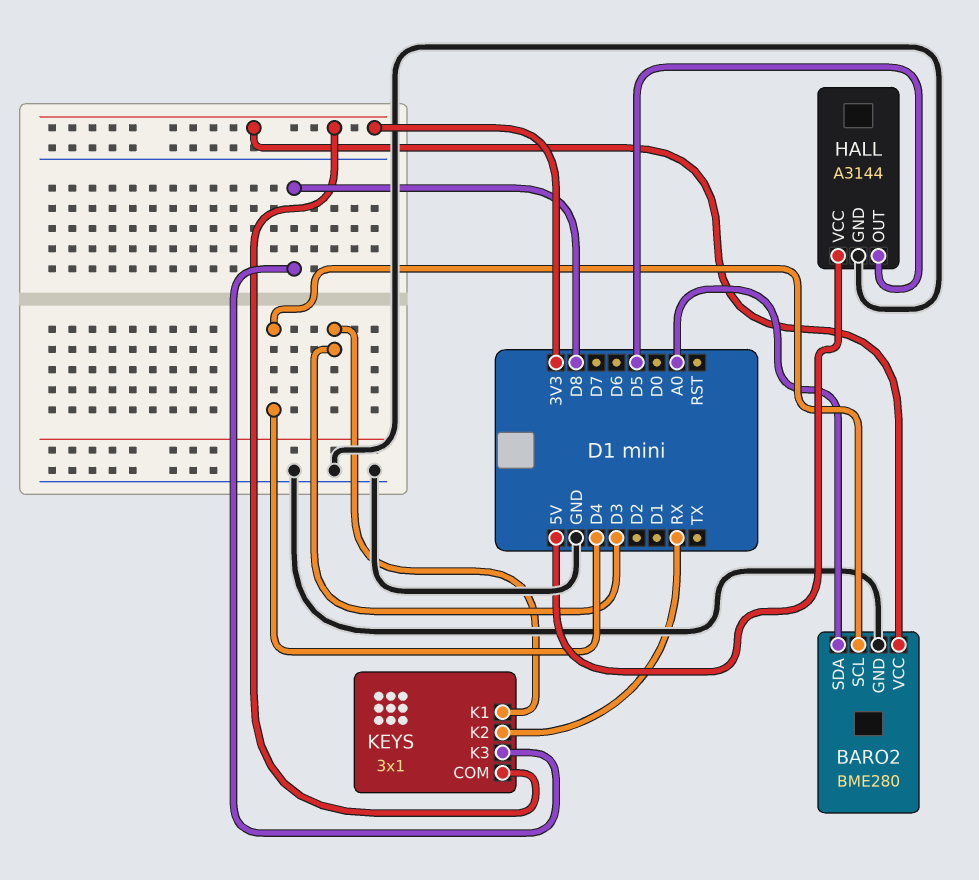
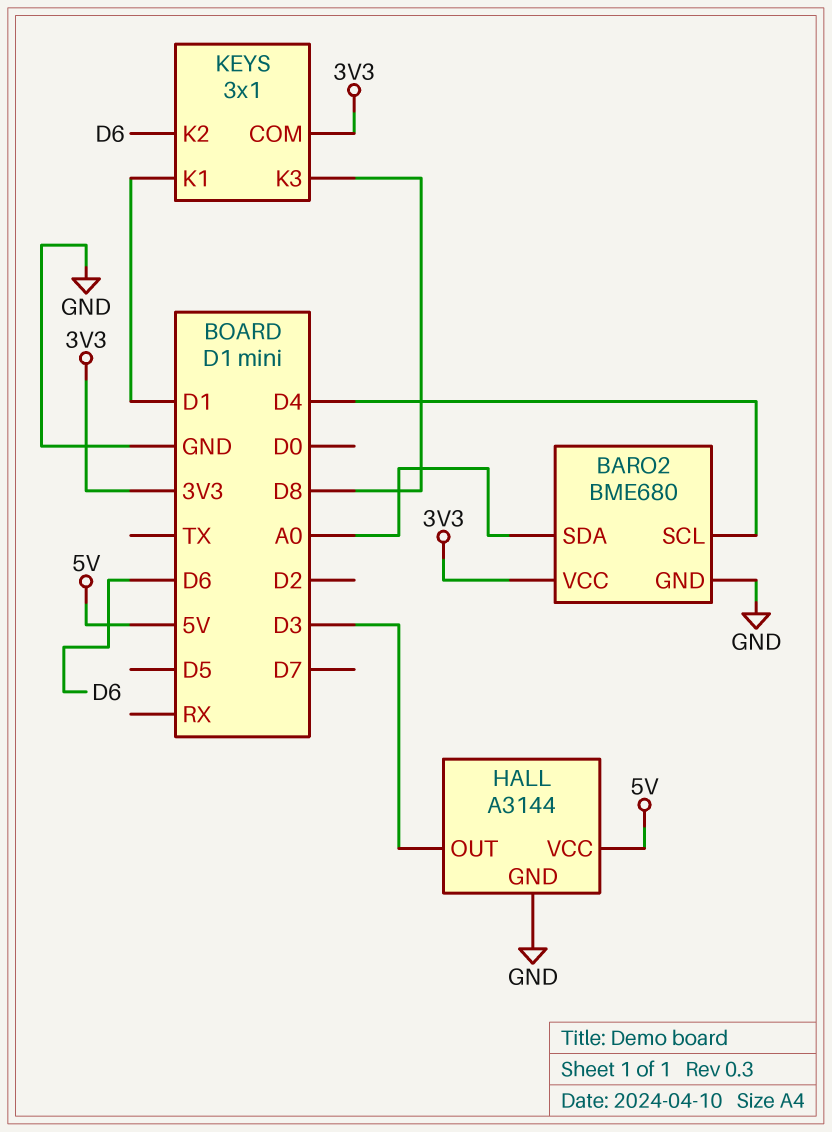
BARO2: BME280 -> BME680
HALL pin OUT: D5 -> D3
KEYS pin K1: D3 -> D1
KEYS pin K2: RX -> D6

